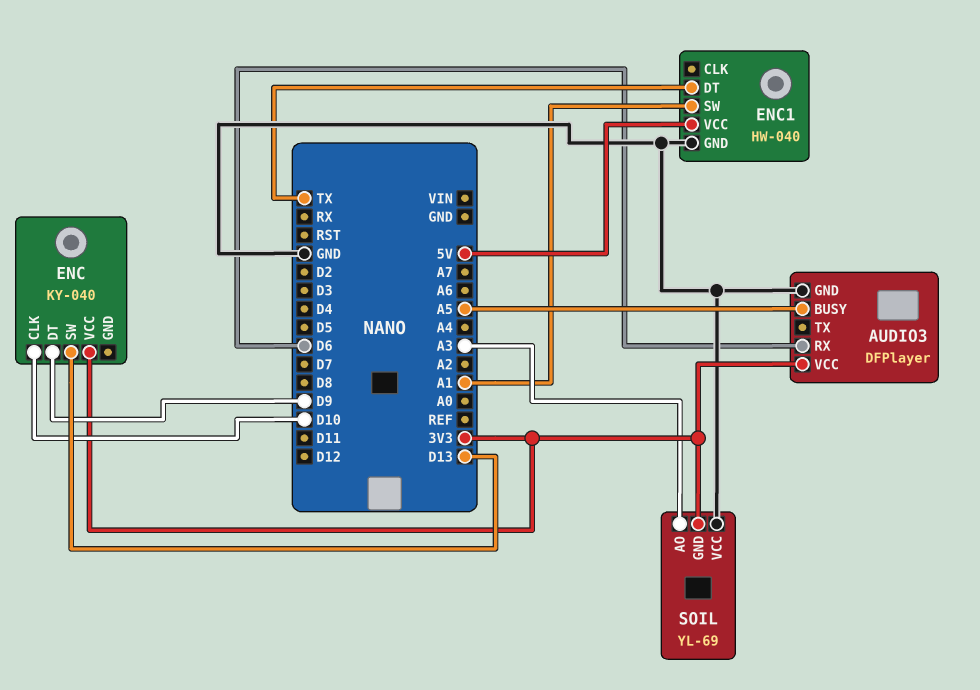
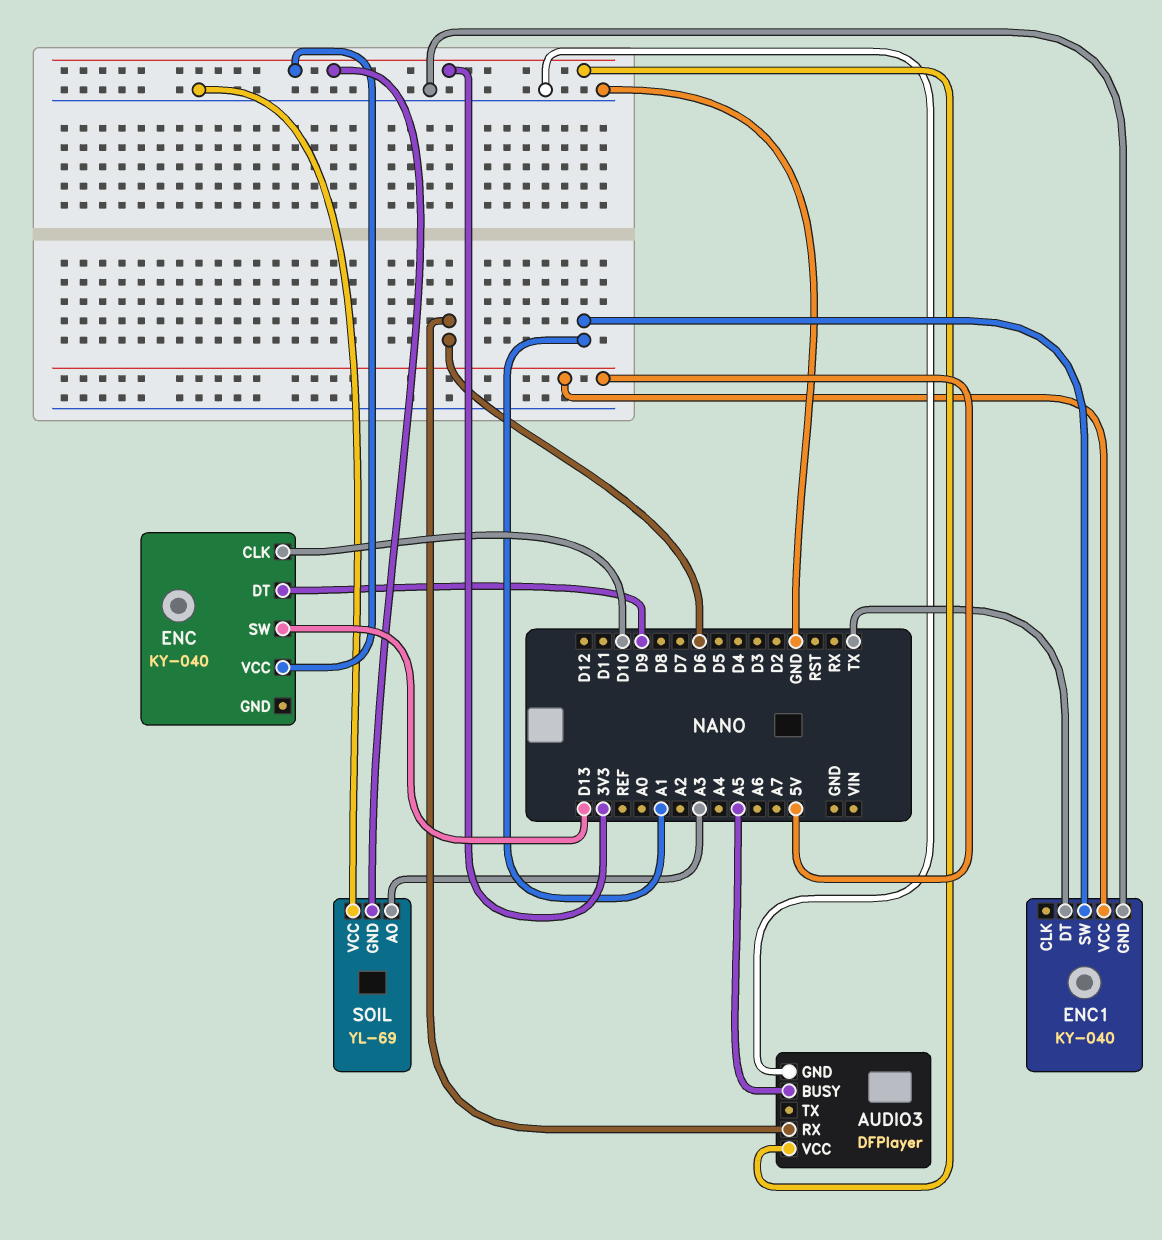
ENC1: HW-040 -> KY-040

